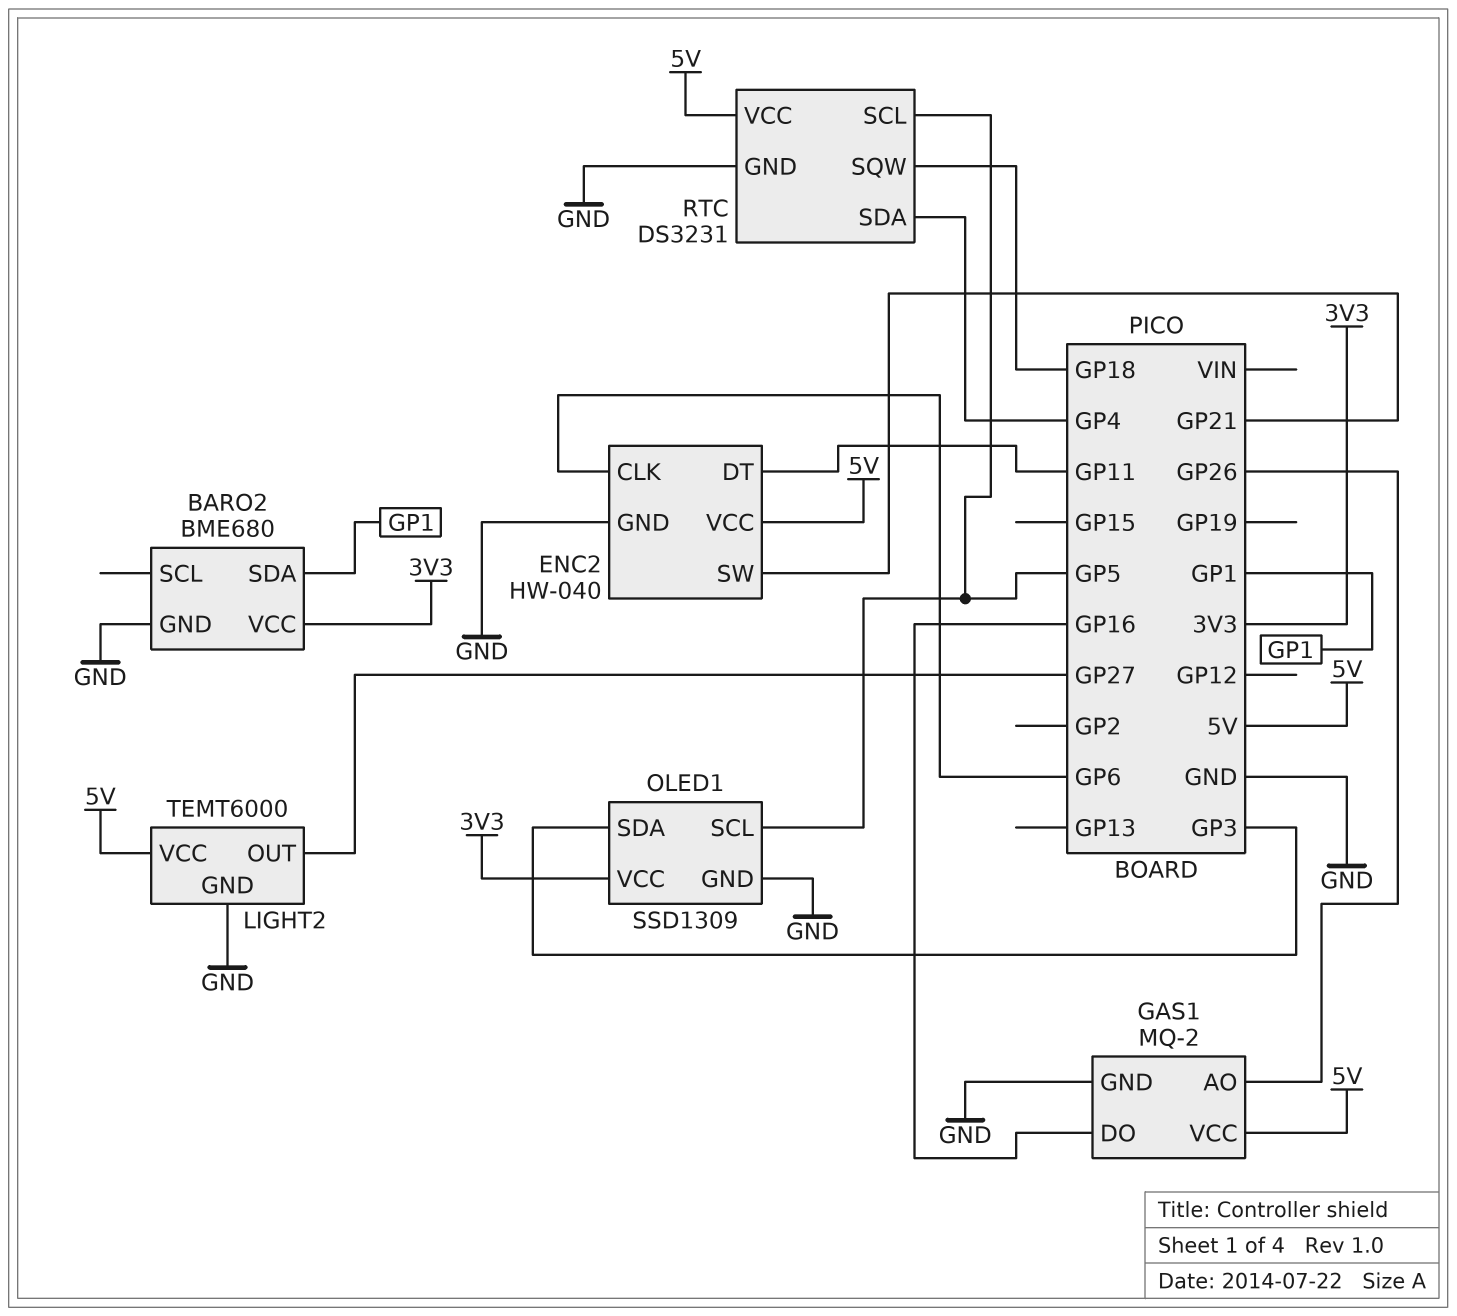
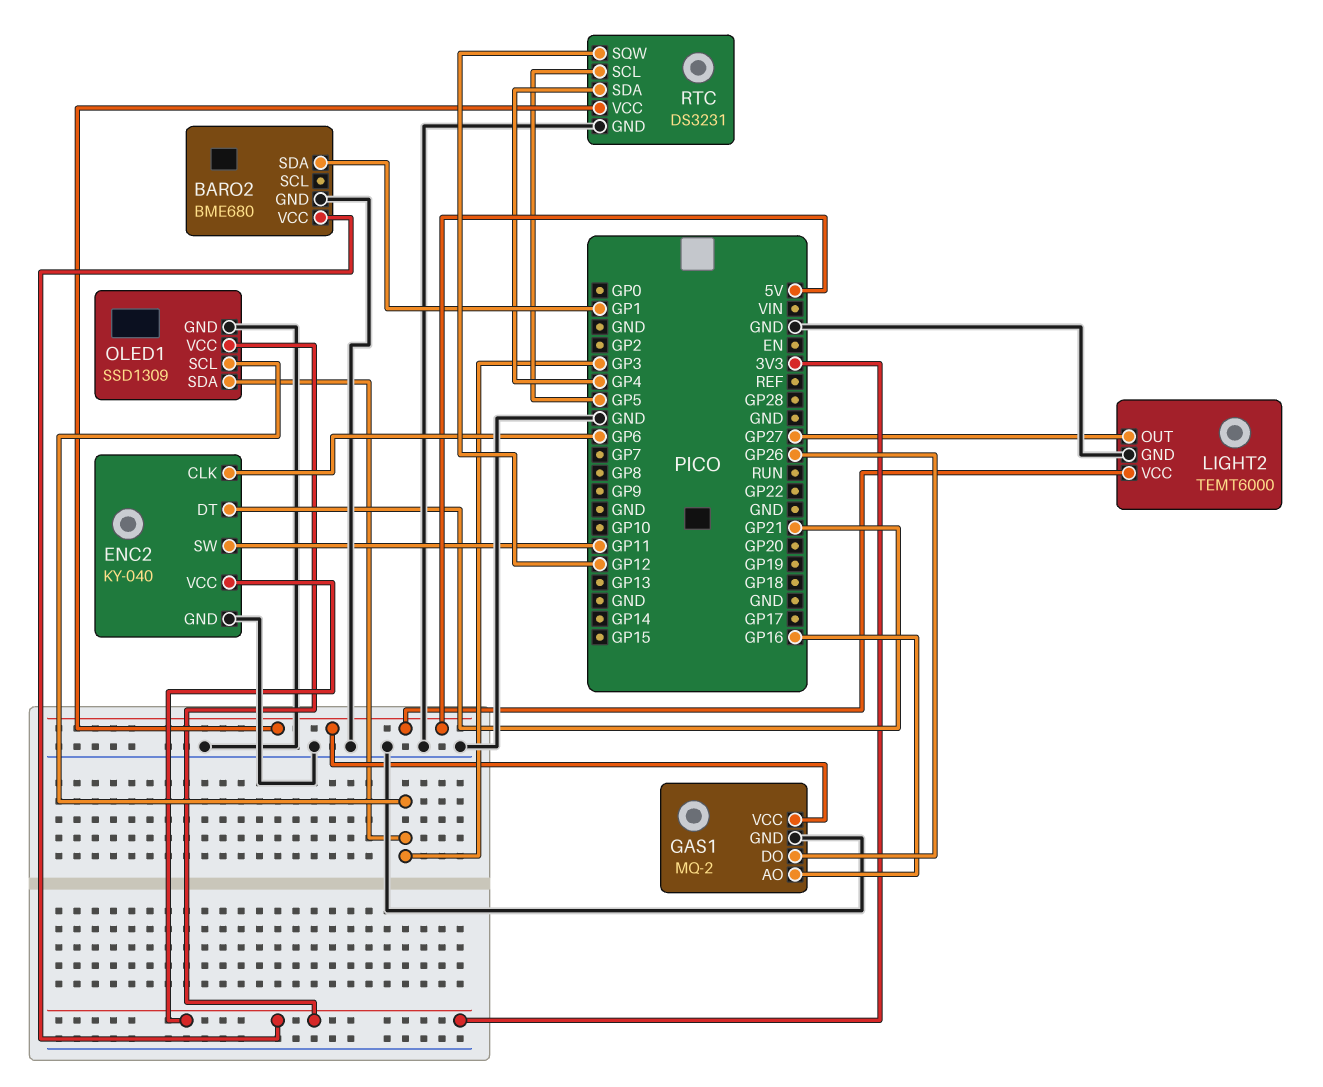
ENC2: HW-040 -> KY-040
ENC2 pin DT: GP11 -> GP21
ENC2 pin SW: GP21 -> GP11
ENC2 pin VCC: 5V -> 3V3
GAS1 pin AO: GP26 -> GP16
GAS1 pin DO: GP16 -> GP26
OLED1 pin SCL: GP5 -> GP3
RTC pin SQW: GP18 -> GP12

